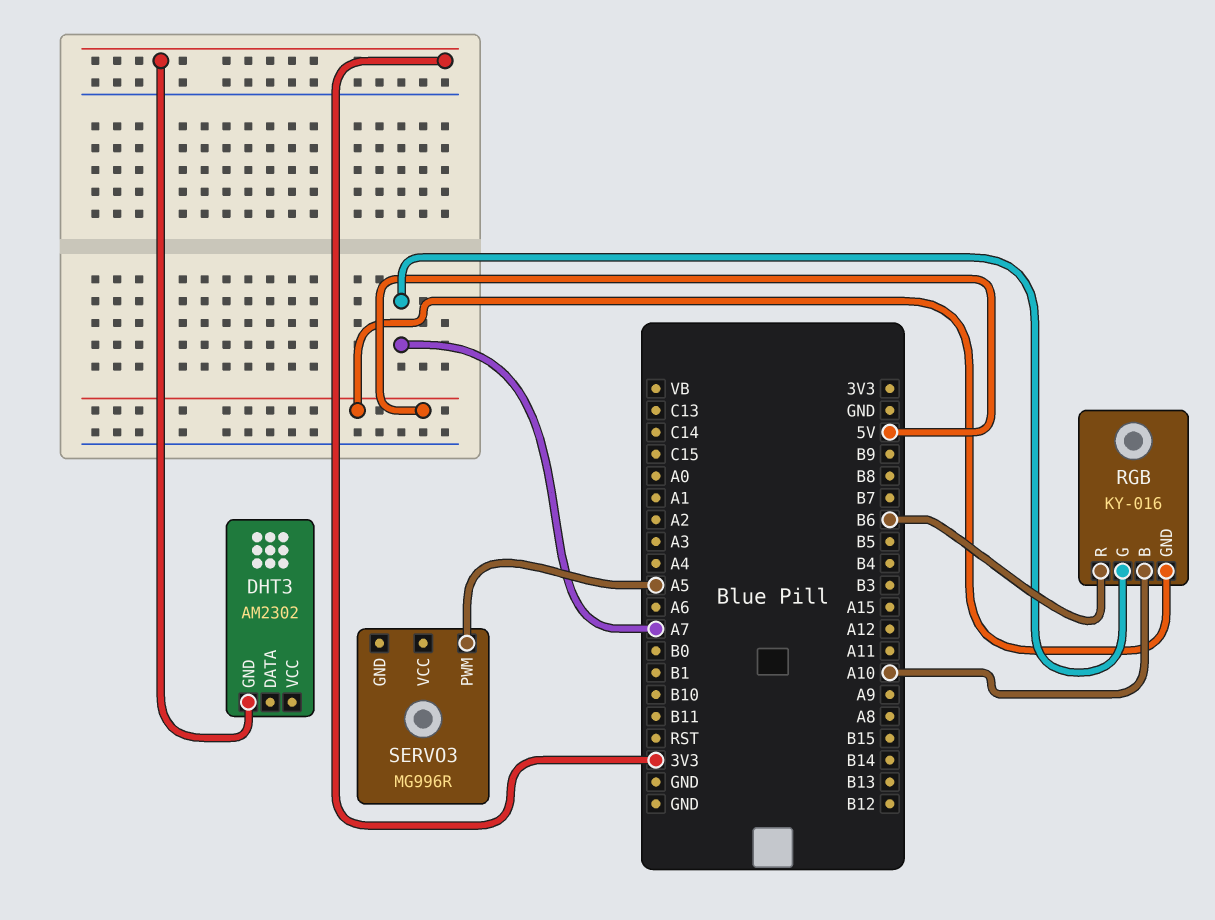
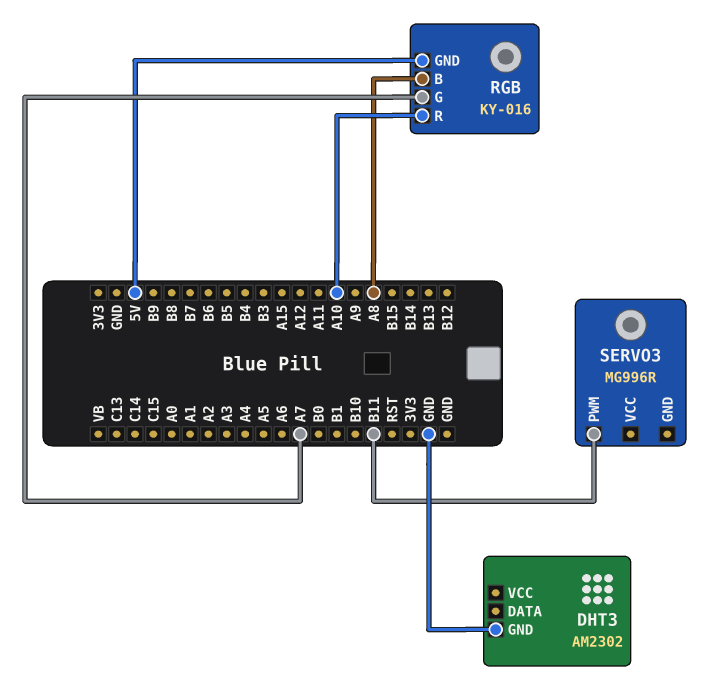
DHT3 pin GND: 3V3 -> GND
RGB pin B: A10 -> A8
RGB pin R: B6 -> A10
SERVO3 pin PWM: A5 -> B11

